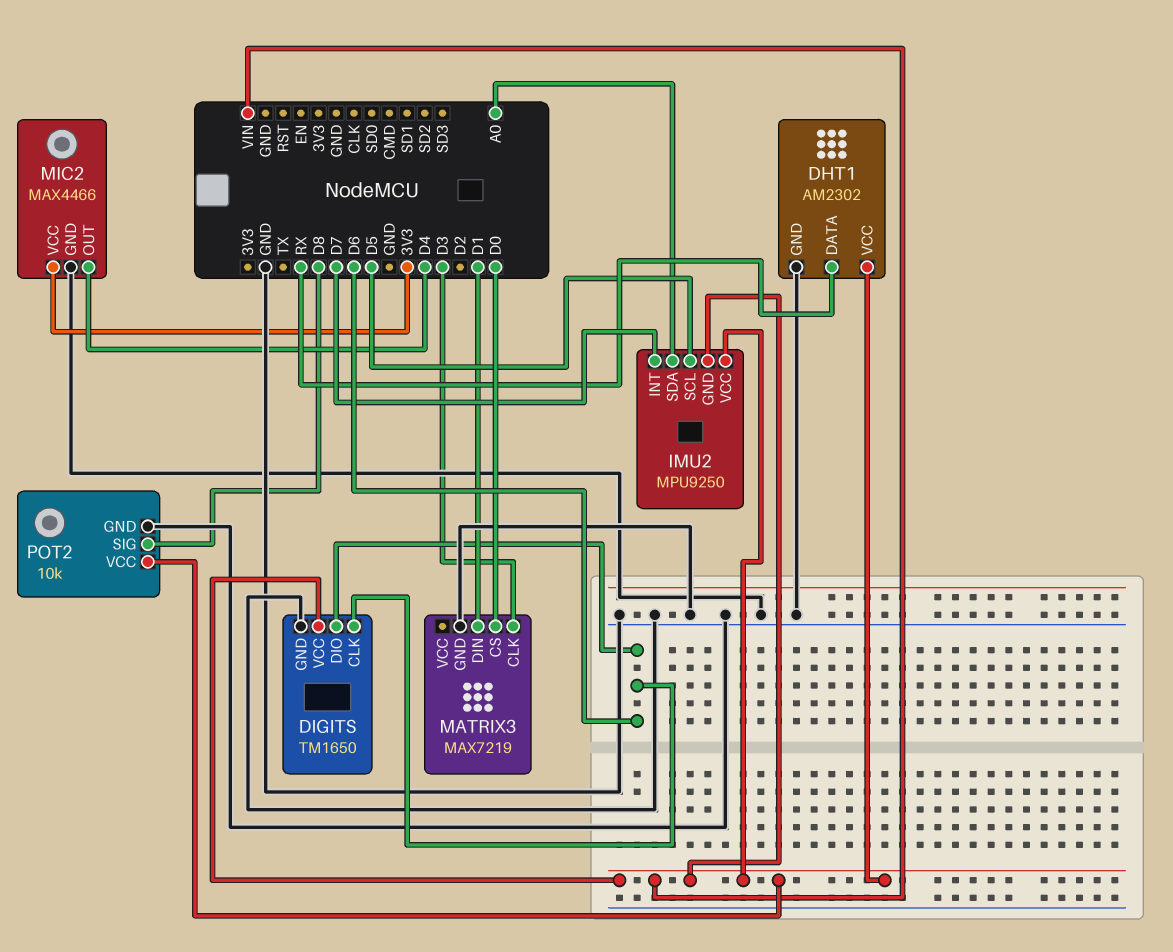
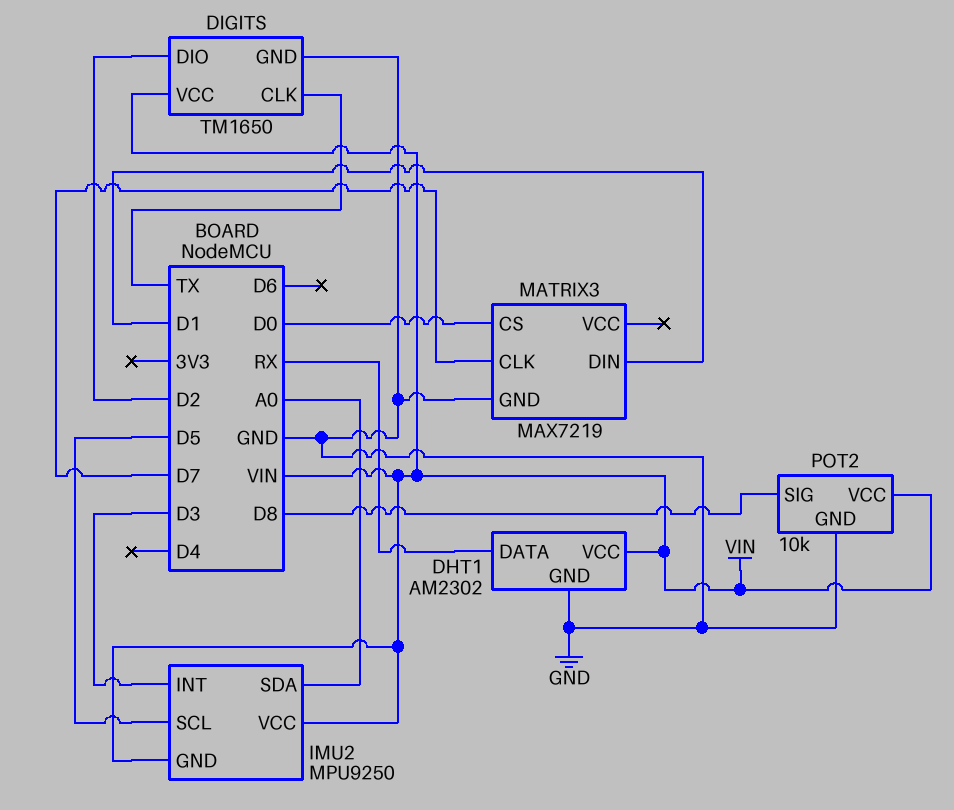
DIGITS pin CLK: D6 -> TX
DIGITS pin DIO: D6 -> D2
IMU2 pin INT: D7 -> D3
MATRIX3 pin CLK: D3 -> D7
MIC2: MAX4466 -> none
MIC2 pin GND: GND -> none
MIC2 pin OUT: D4 -> none
MIC2 pin VCC: 3V3 -> none

